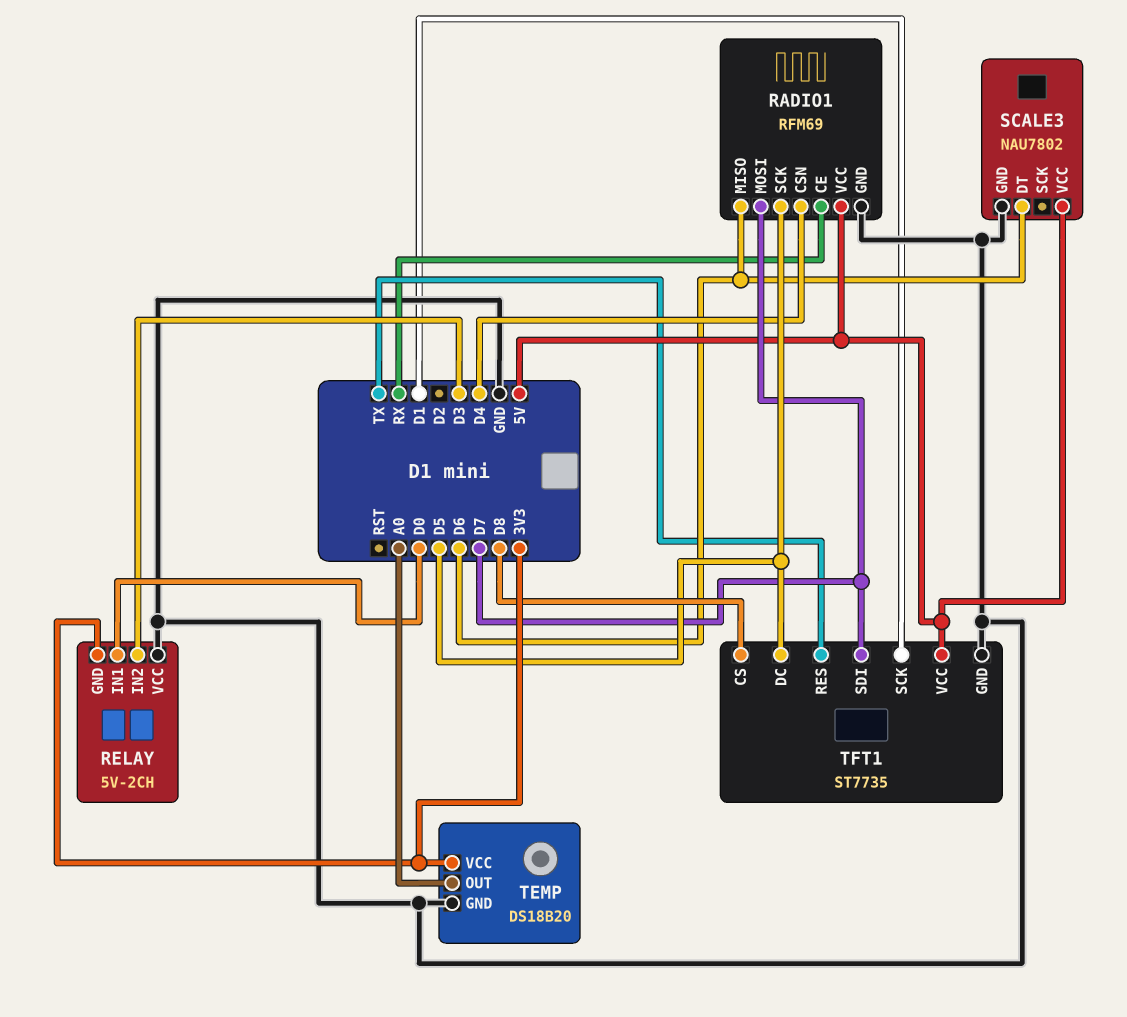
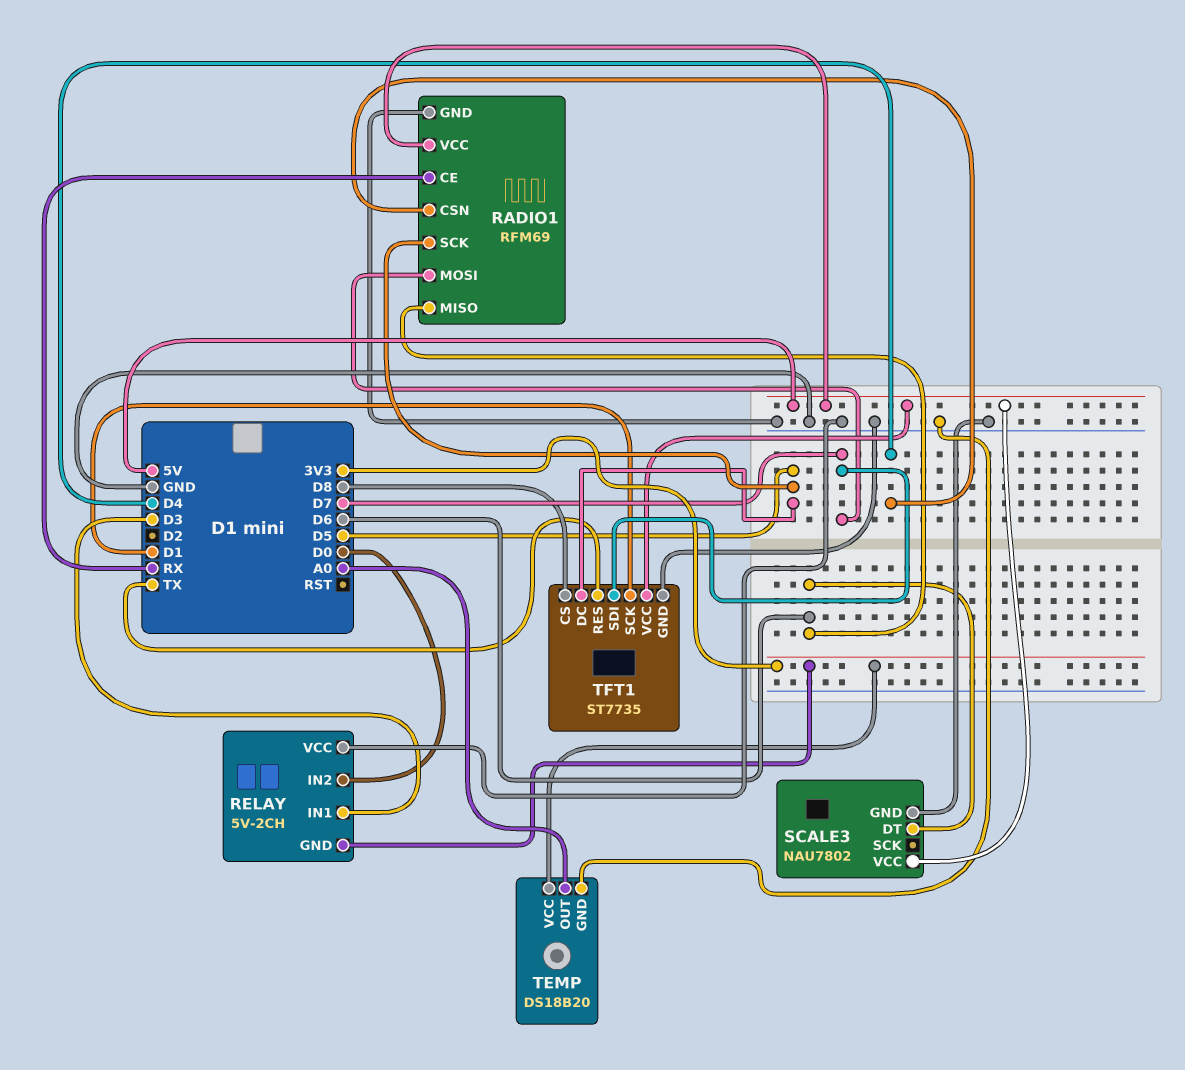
RELAY pin IN1: D0 -> D3
RELAY pin IN2: D3 -> D0

